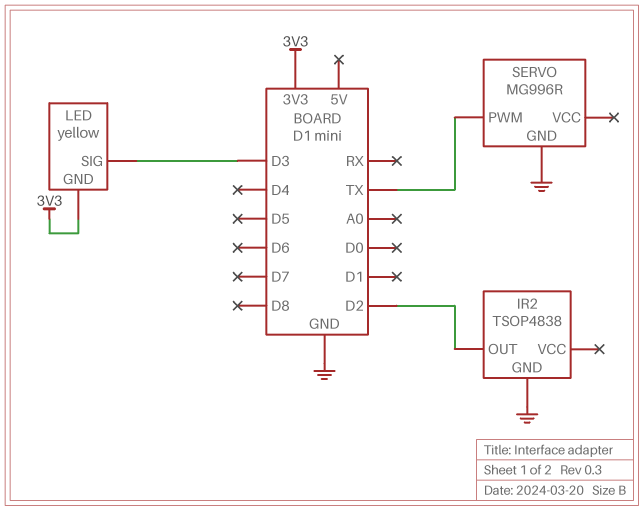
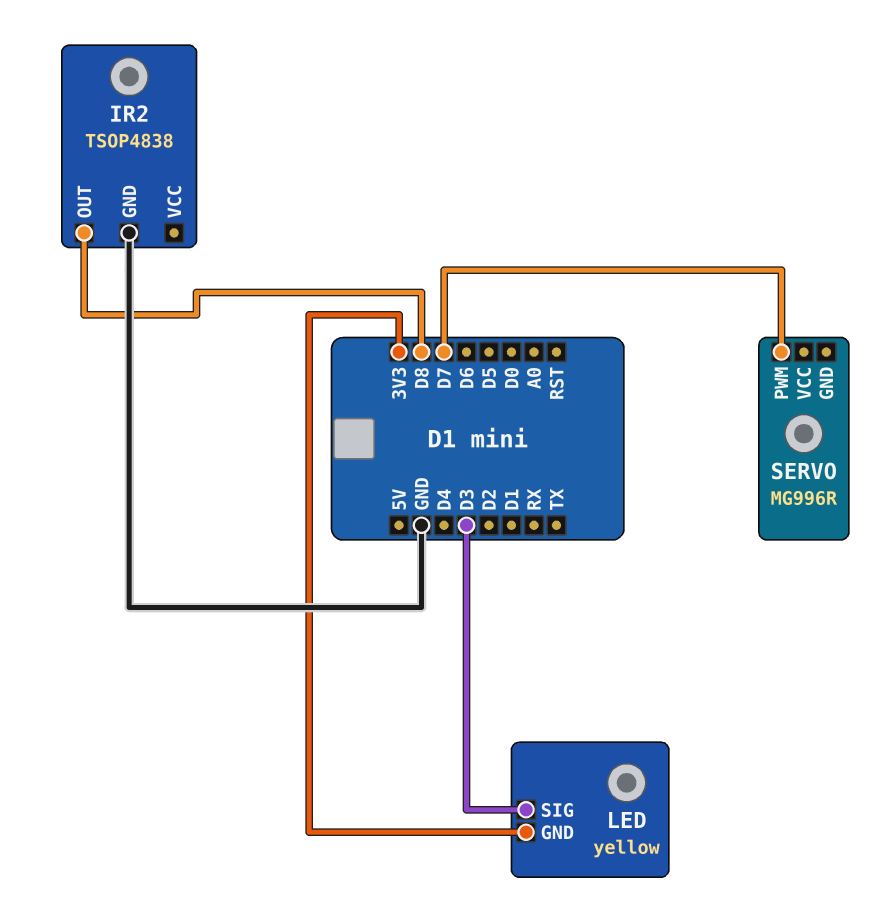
IR2 pin OUT: D2 -> D8
SERVO pin GND: GND -> none
SERVO pin PWM: TX -> D7

